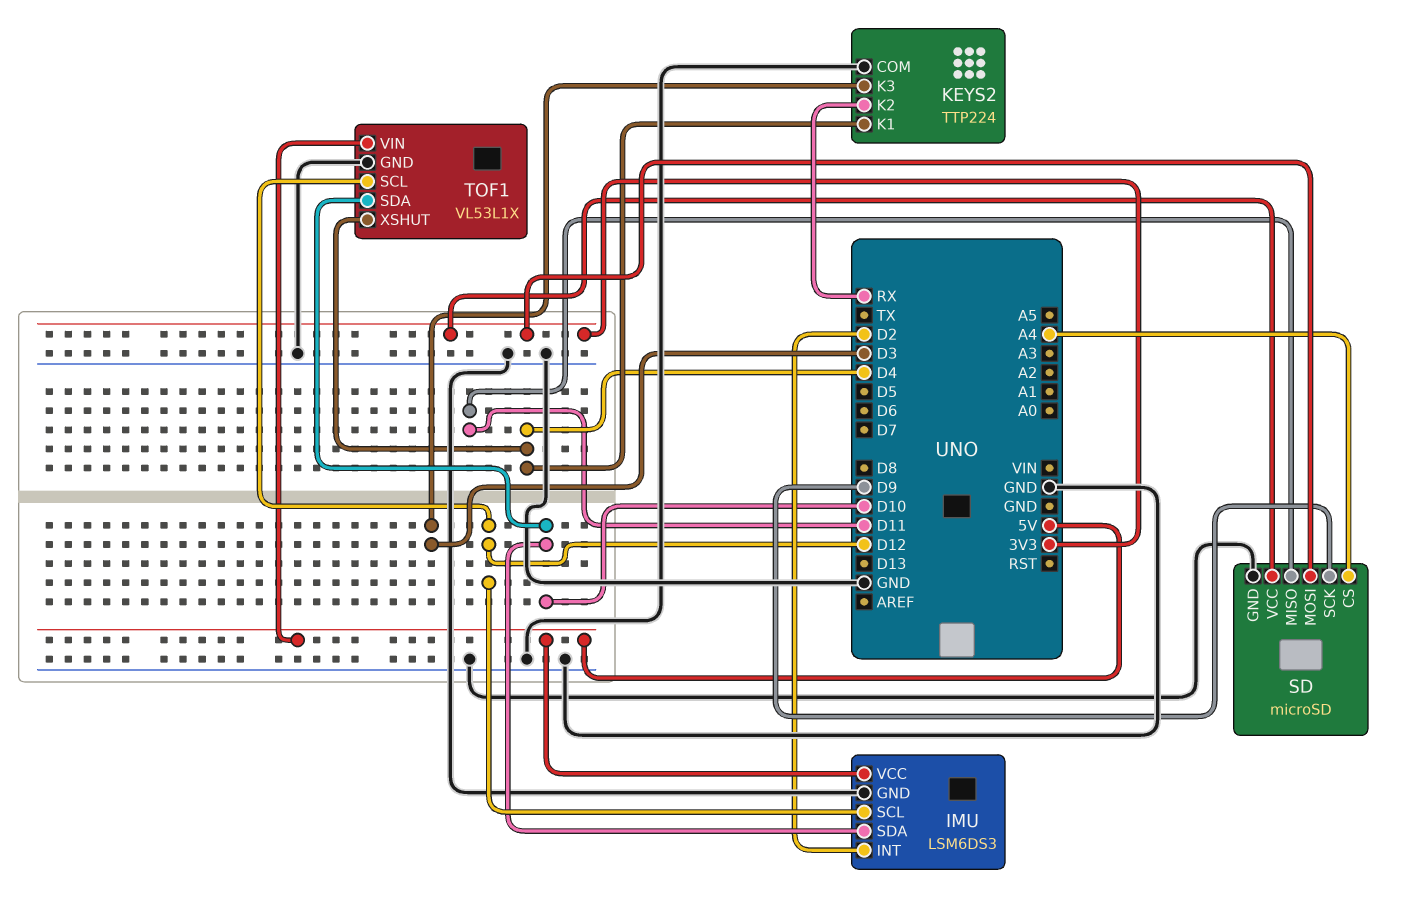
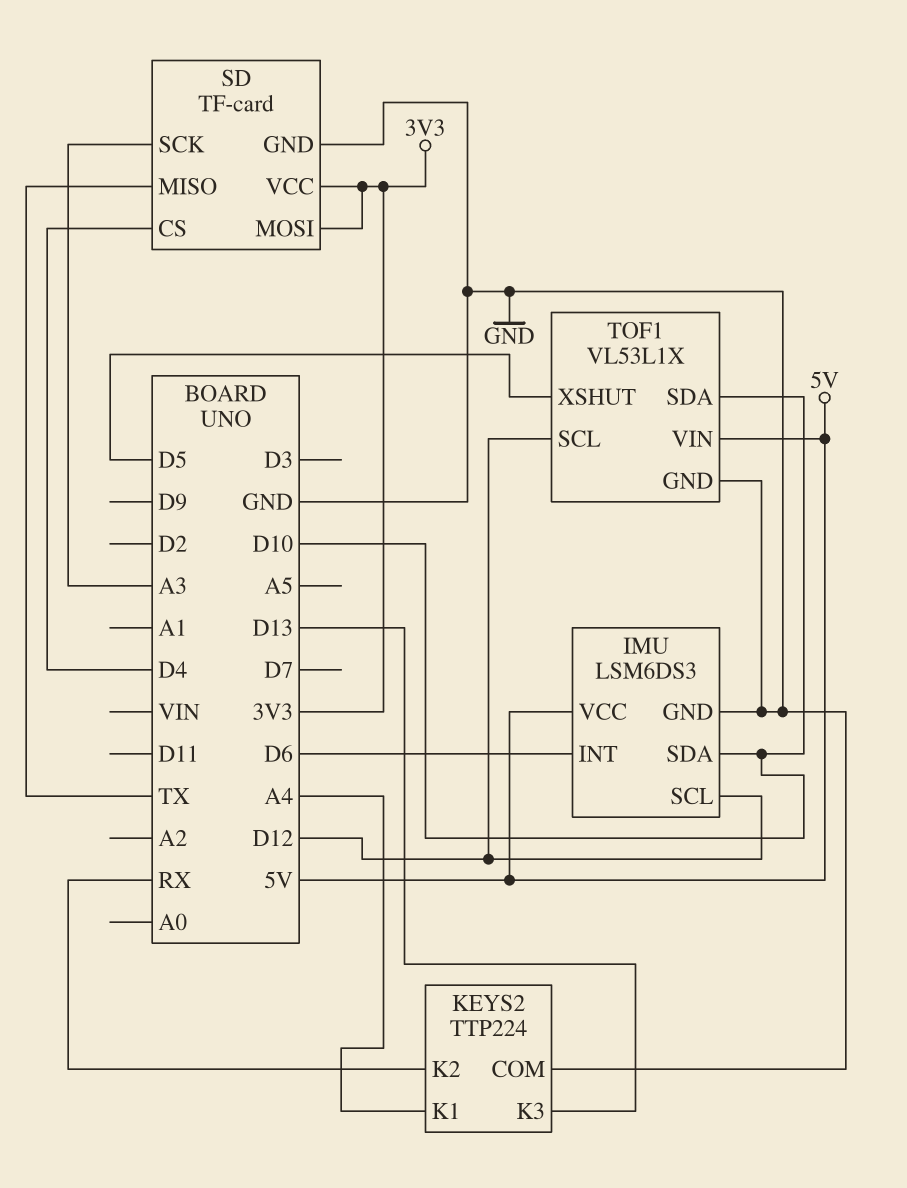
IMU pin INT: D2 -> D6
KEYS2 pin K1: D4 -> A4
KEYS2 pin K3: D3 -> D13
SD: microSD -> TF-card
SD pin CS: A4 -> D4
SD pin MISO: D11 -> TX
SD pin SCK: D9 -> A3
TOF1 pin XSHUT: D4 -> D5

